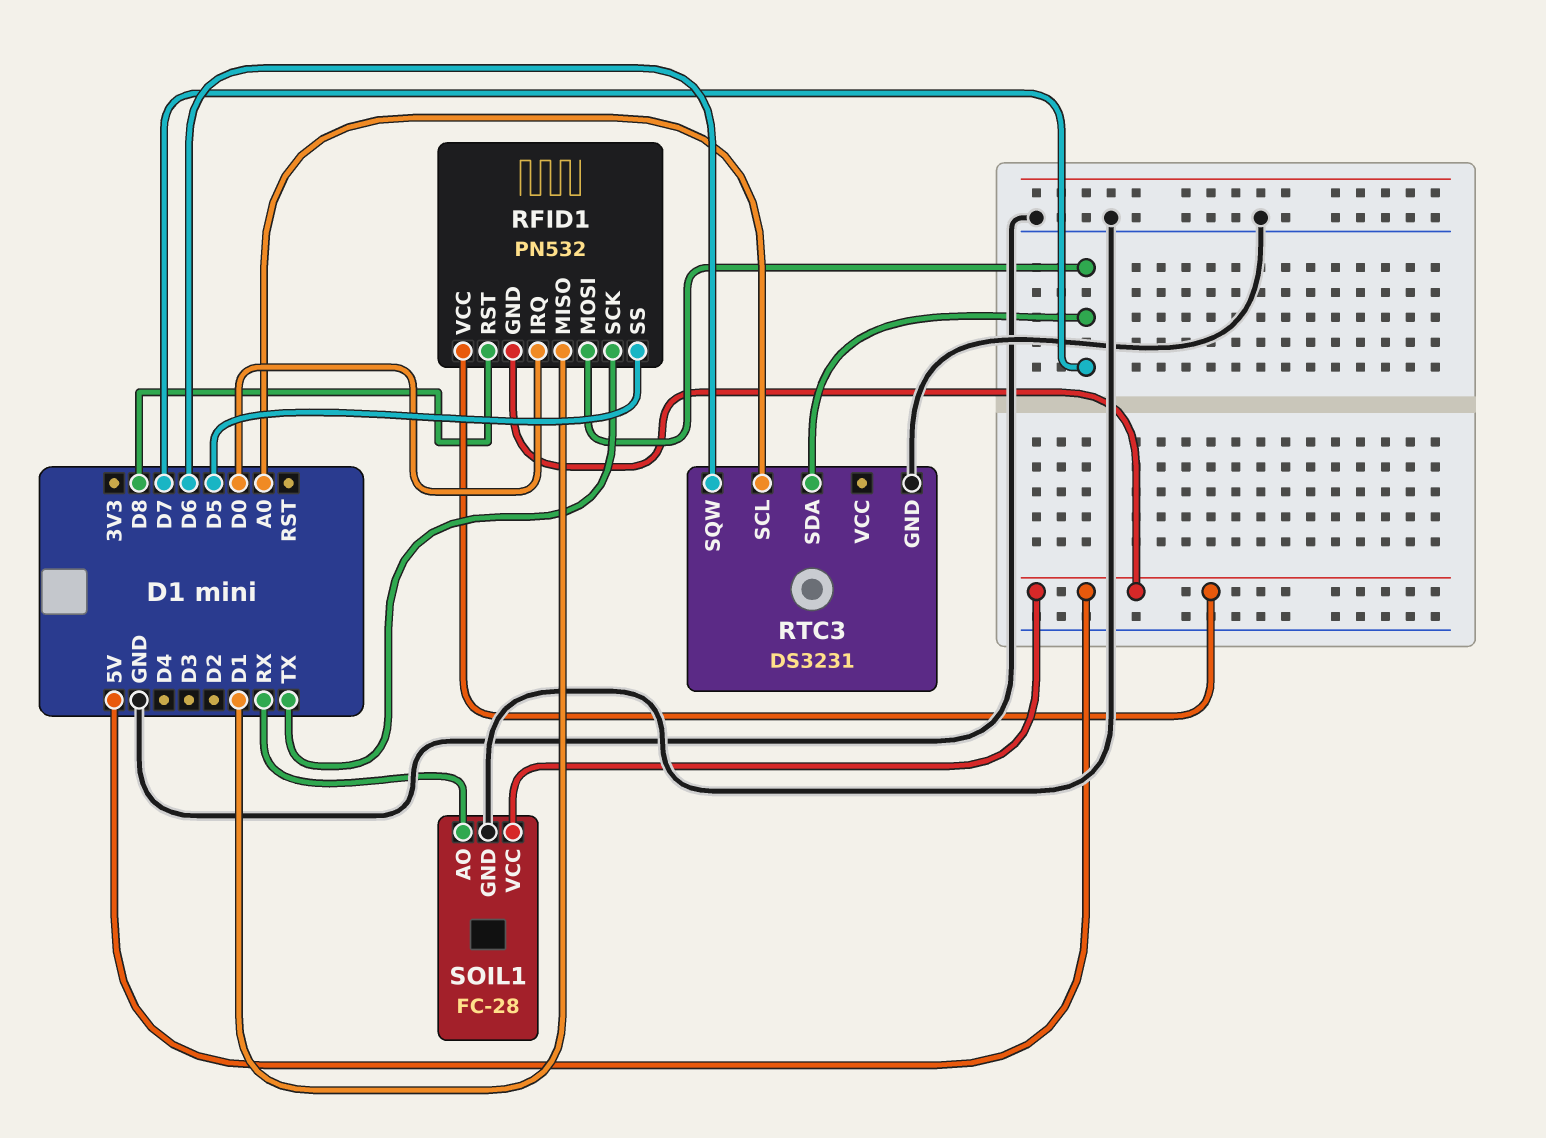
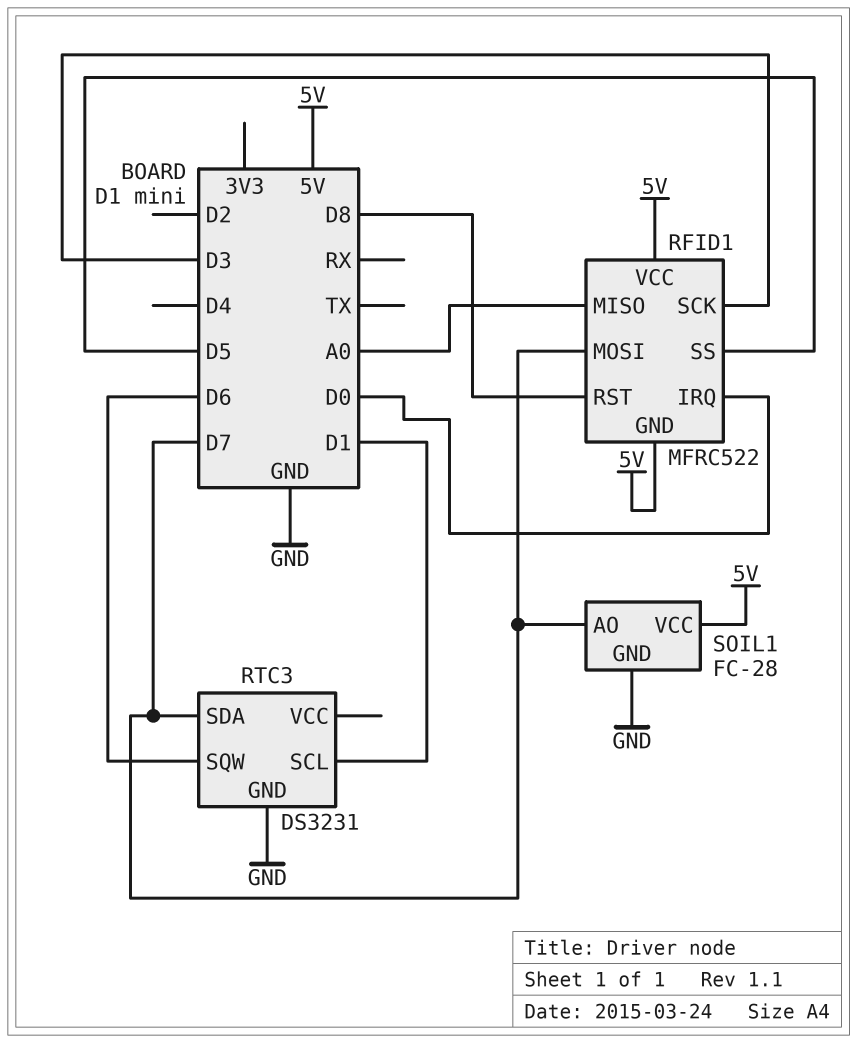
RFID1: PN532 -> MFRC522
RFID1 pin MISO: D1 -> A0
RFID1 pin SCK: TX -> D3
RTC3 pin SCL: A0 -> D1
SOIL1 pin AO: RX -> D7

